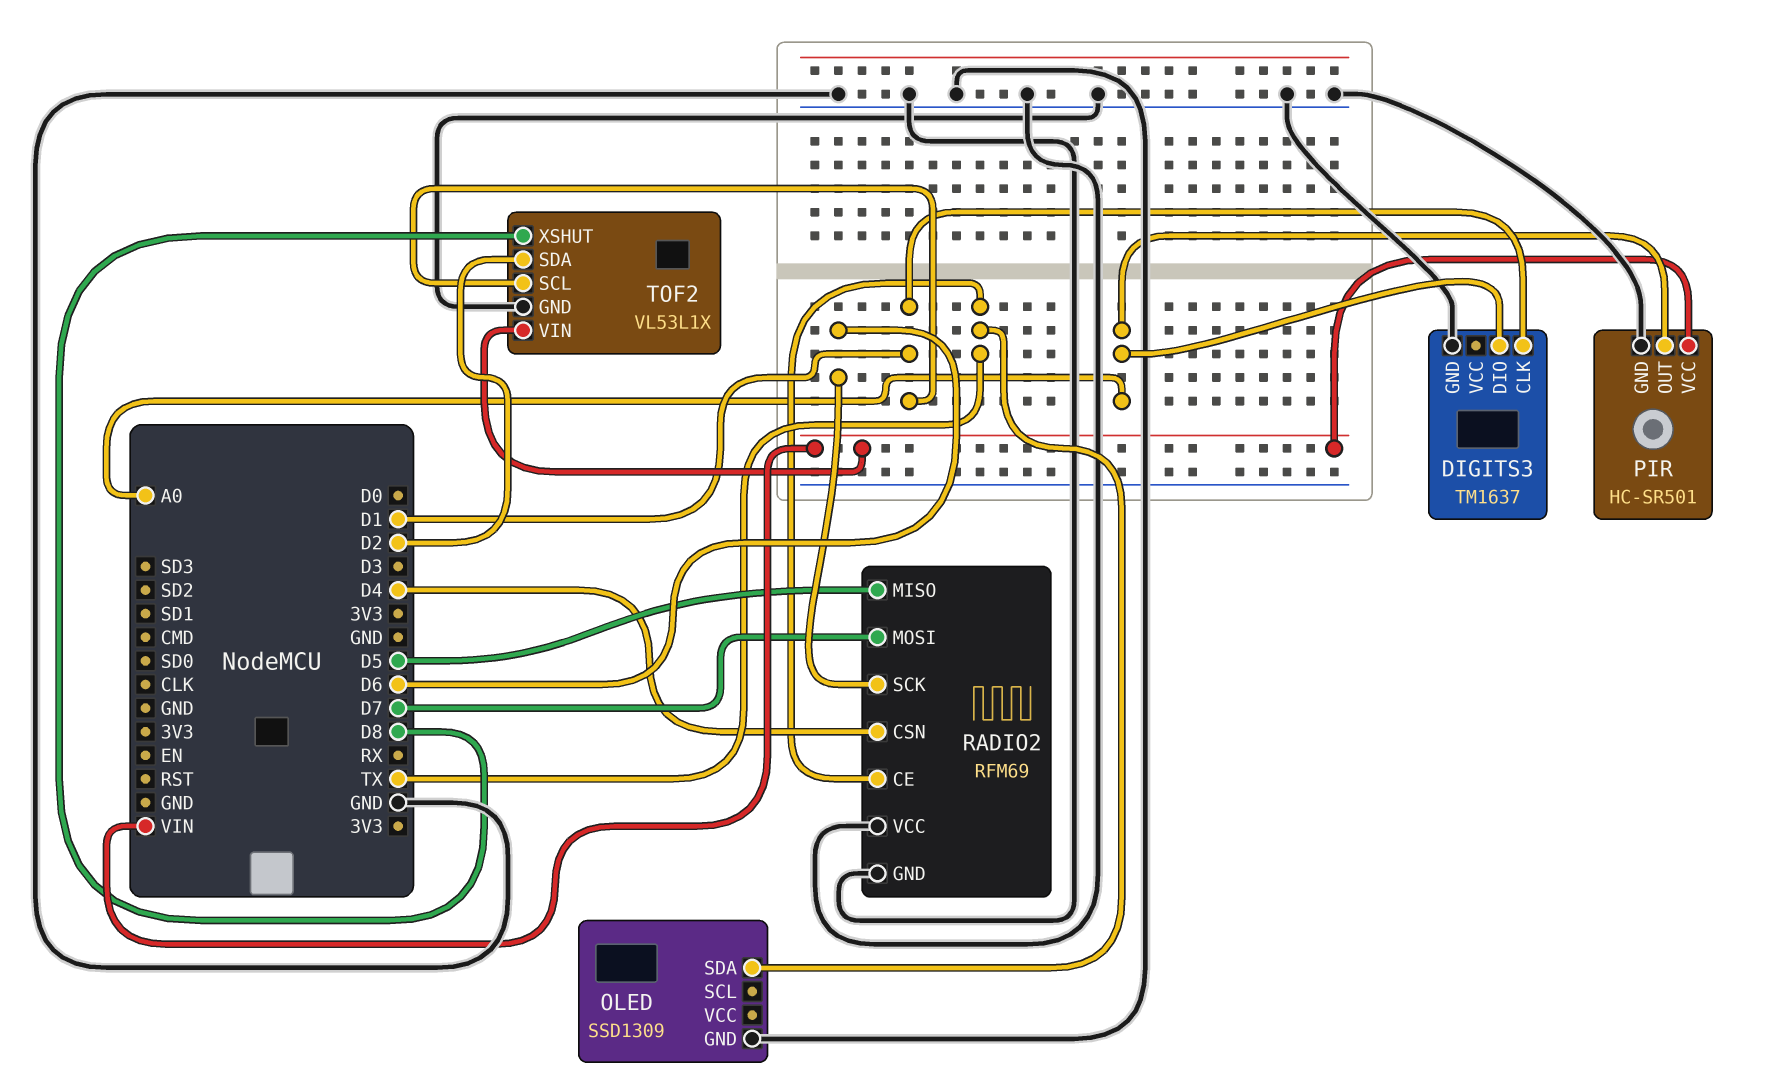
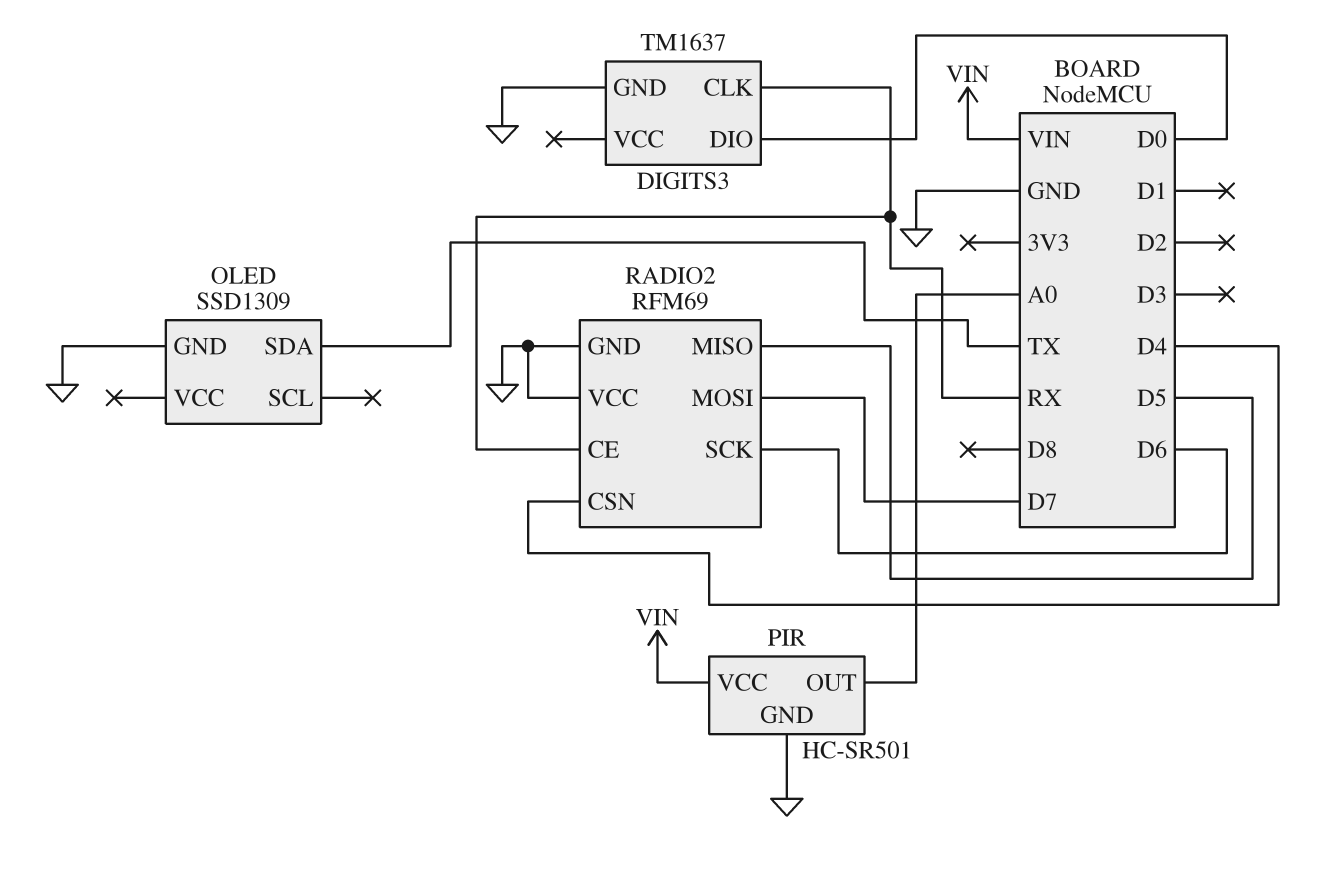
DIGITS3 pin CLK: D1 -> RX
DIGITS3 pin DIO: A0 -> D0
RADIO2 pin CE: TX -> RX
TOF2: VL53L1X -> none
TOF2 pin GND: GND -> none
TOF2 pin SCL: D1 -> none
TOF2 pin SDA: D2 -> none
TOF2 pin VIN: VIN -> none
TOF2 pin XSHUT: D8 -> none

